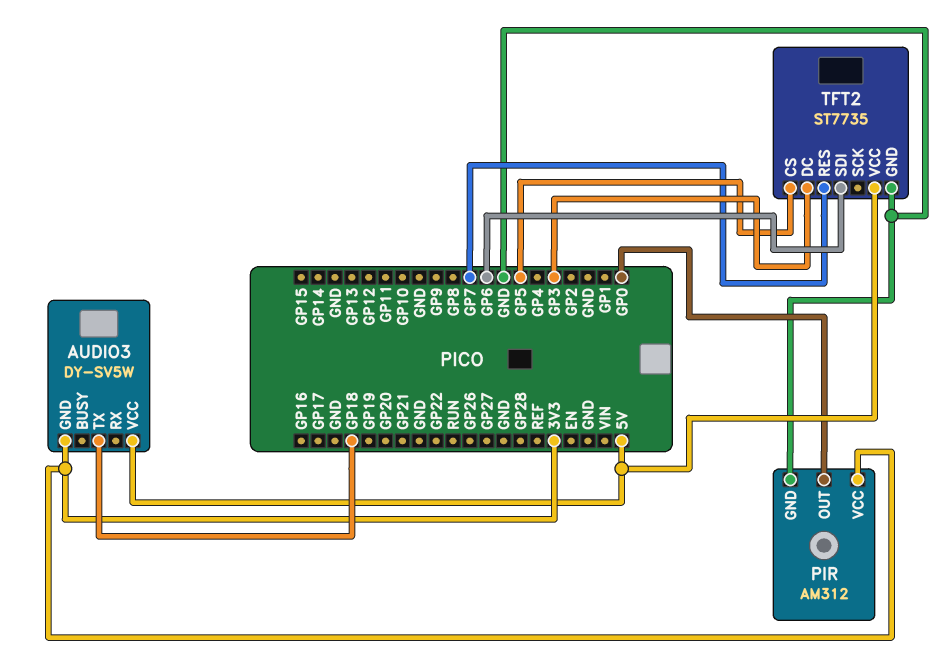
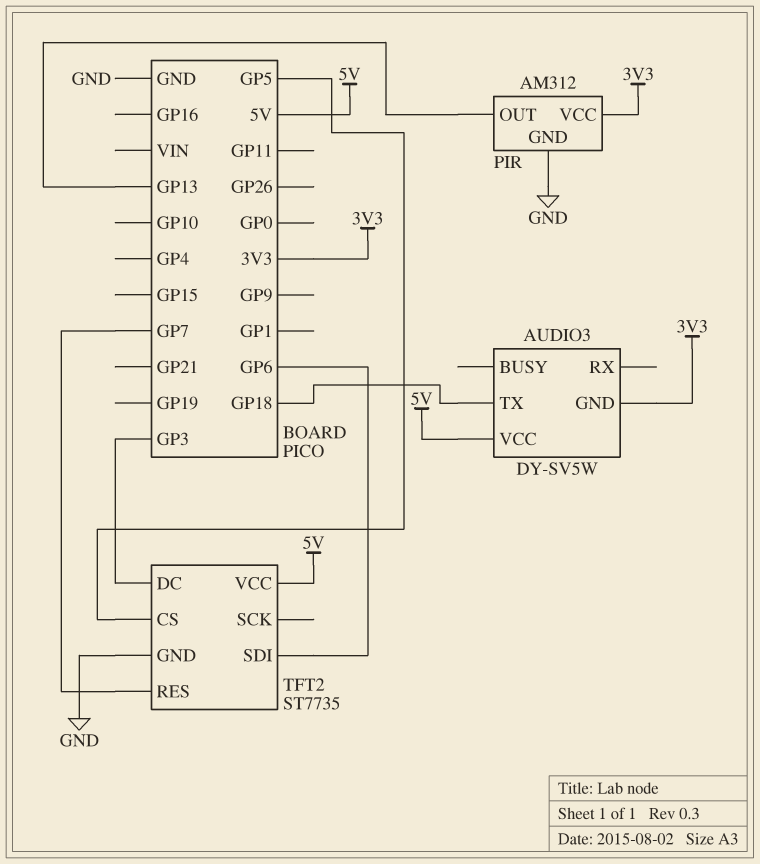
PIR pin OUT: GP0 -> GP13

